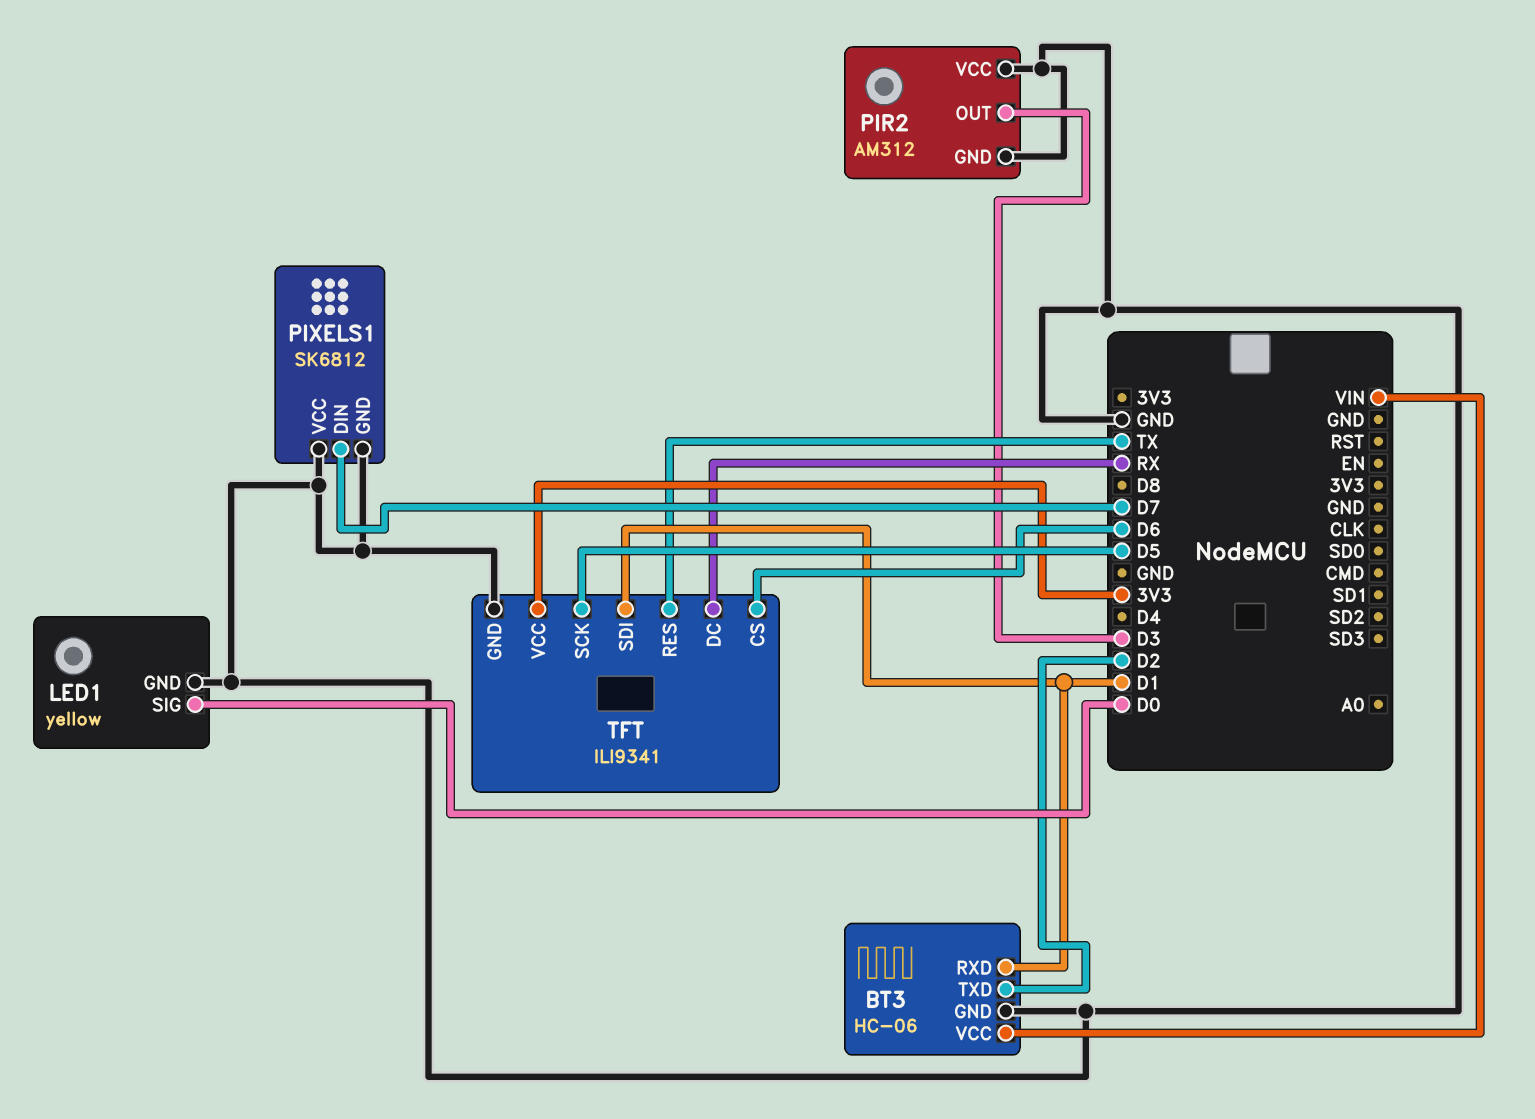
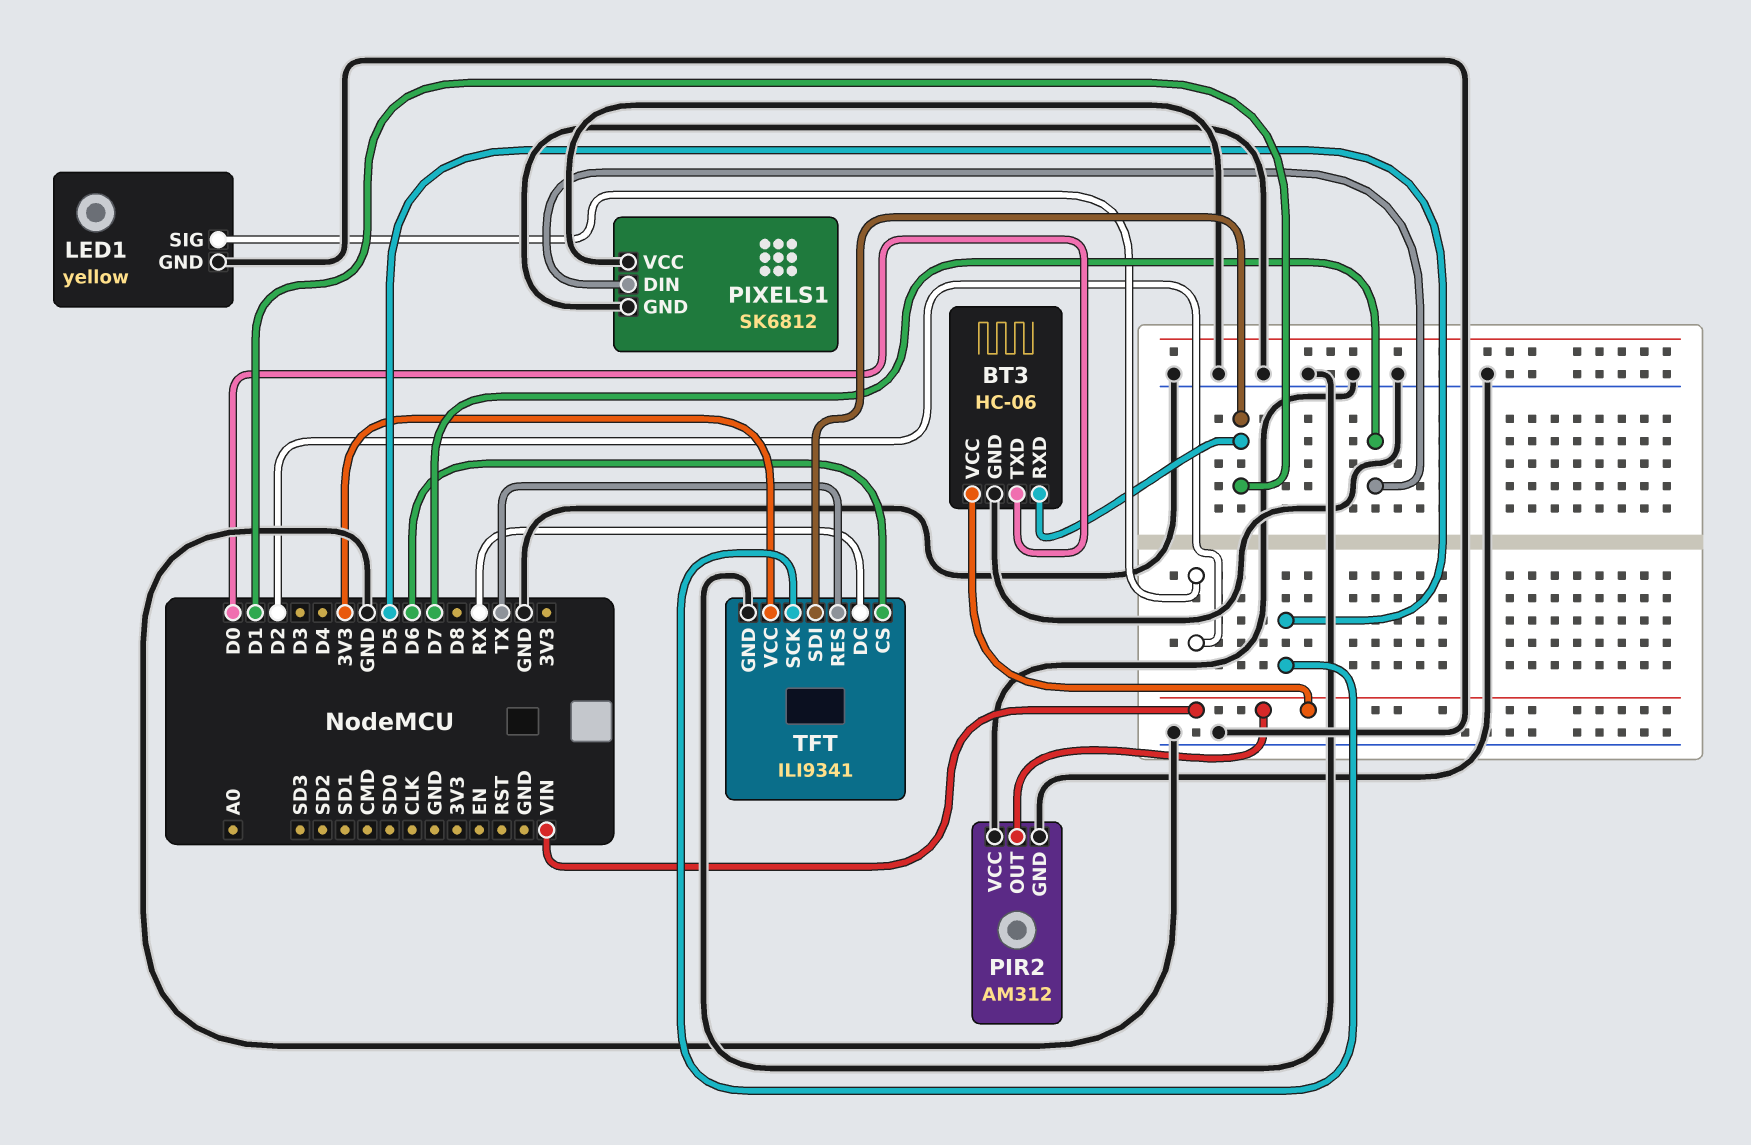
BT3 pin TXD: D2 -> D0
LED1 pin SIG: D0 -> D2
PIR2 pin OUT: D3 -> VIN

